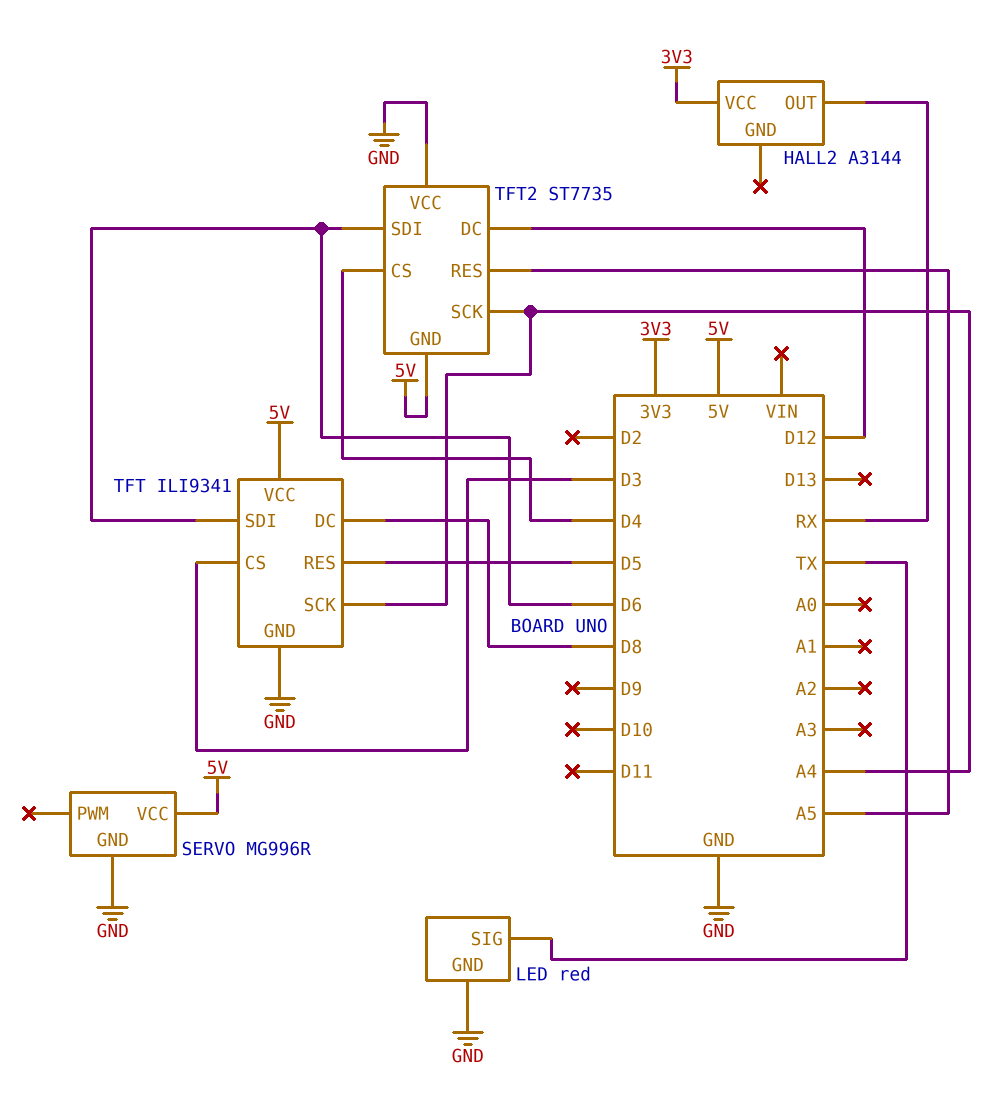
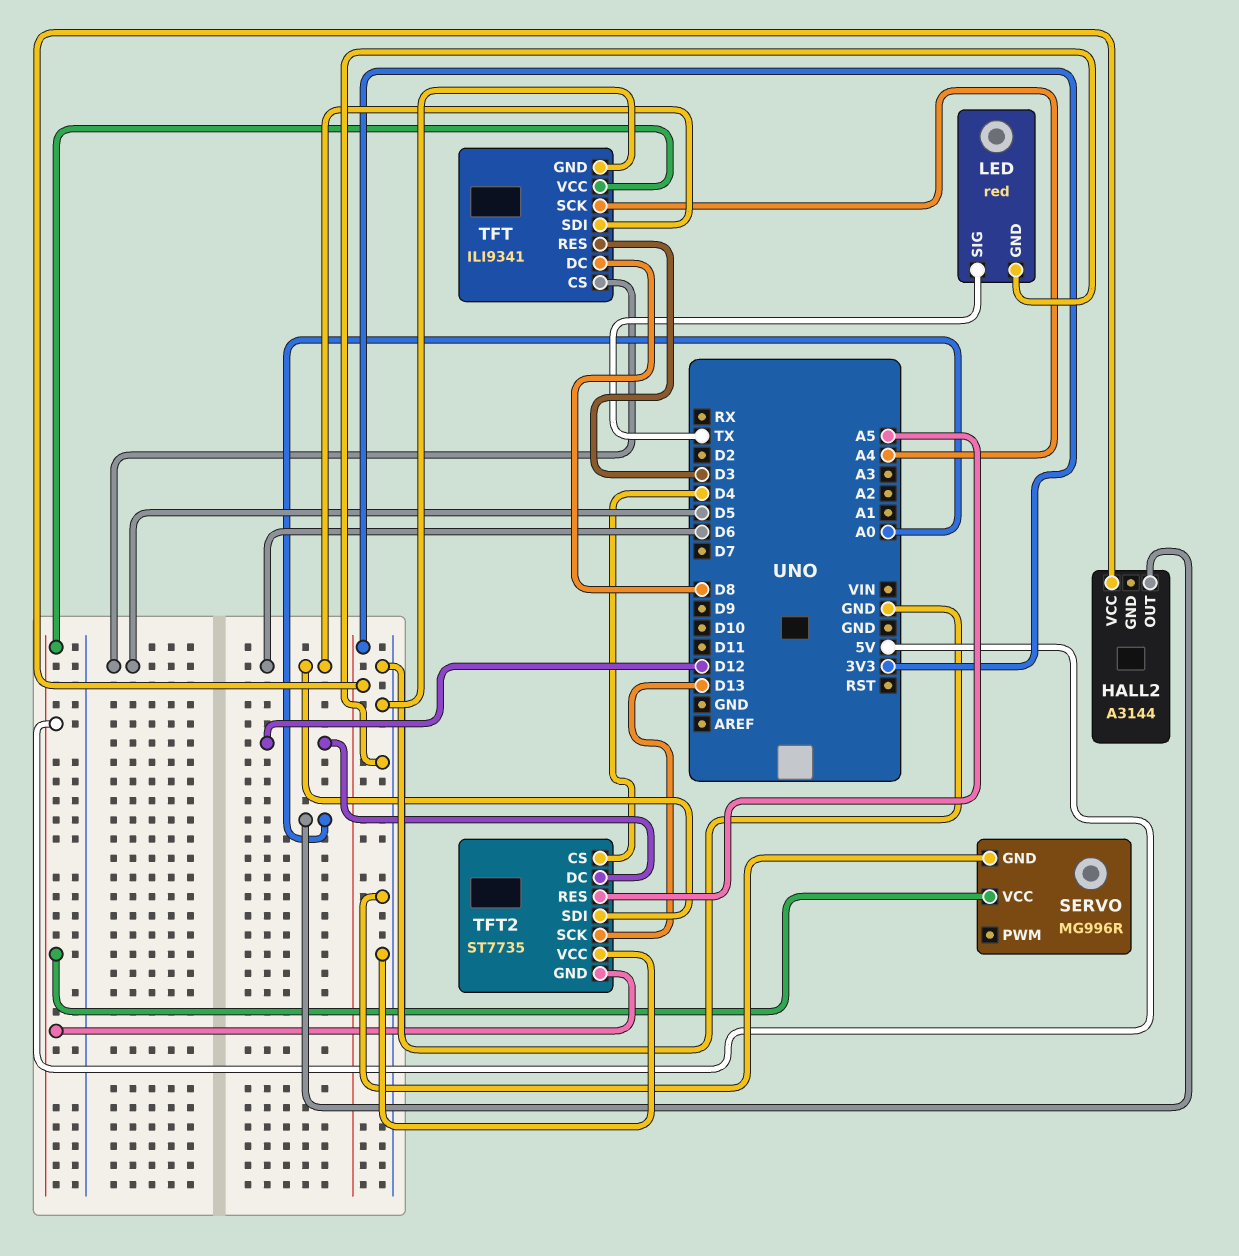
HALL2 pin OUT: RX -> A0
TFT pin CS: D3 -> D5
TFT pin RES: D5 -> D3
TFT2 pin SCK: A4 -> D13

